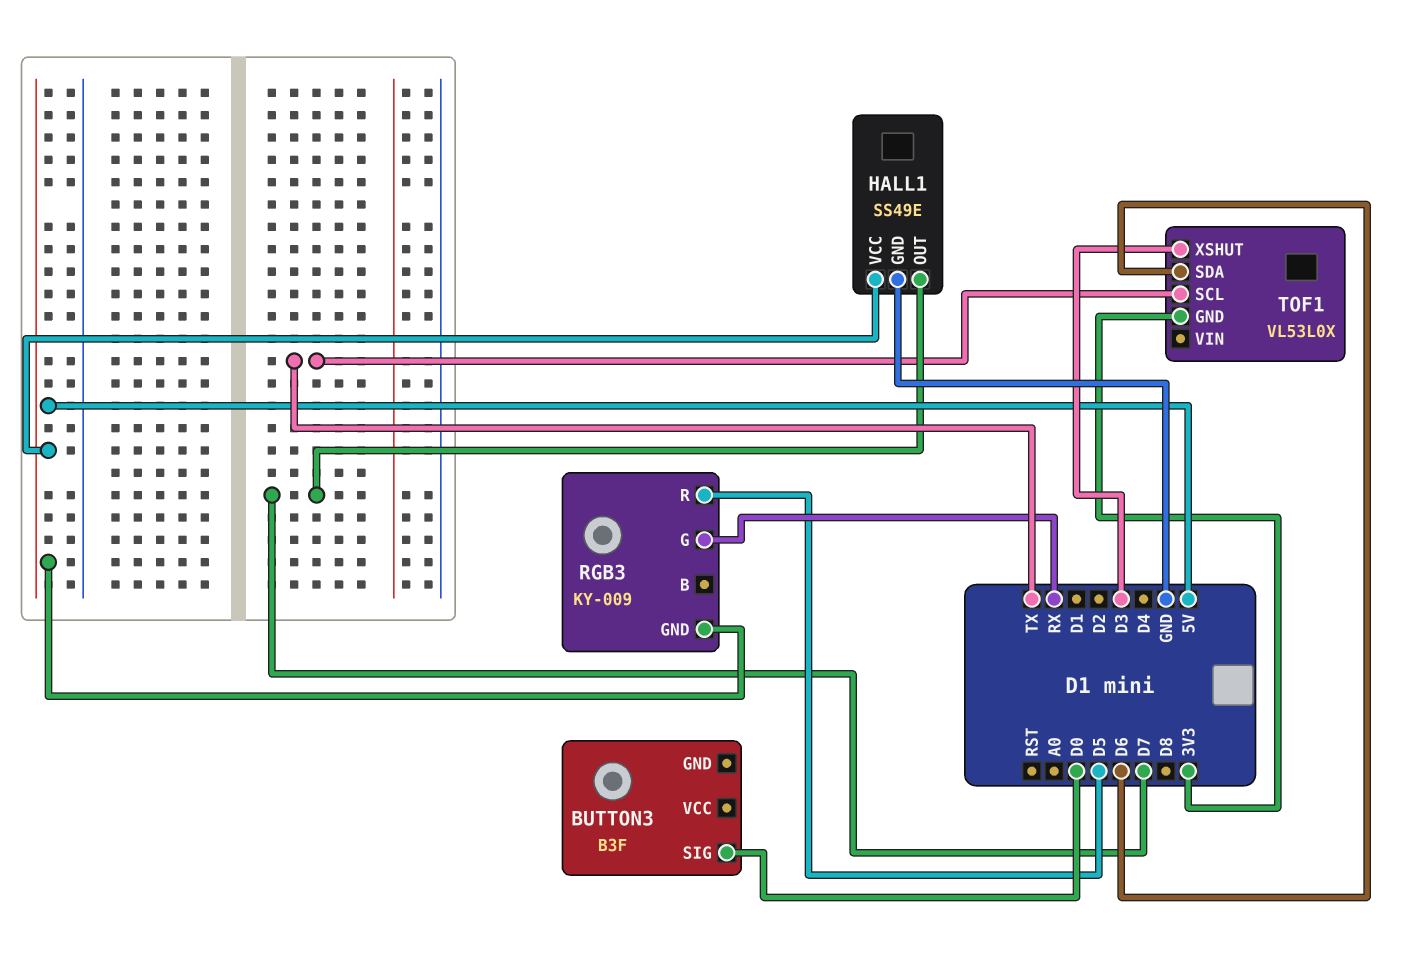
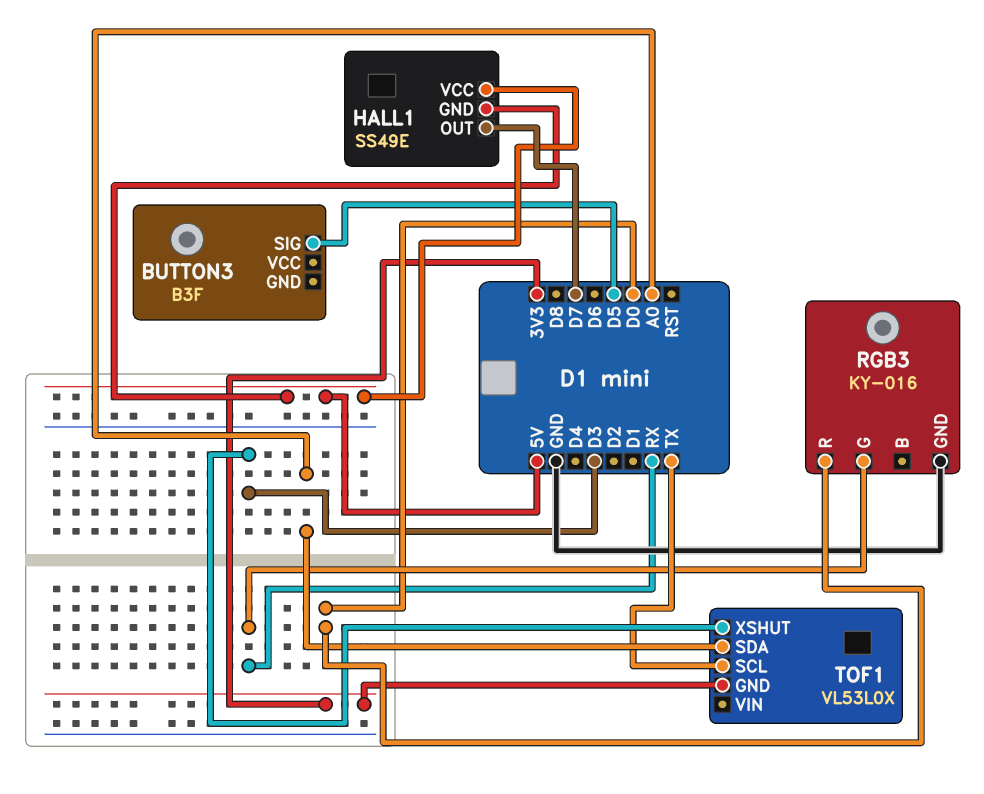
BUTTON3 pin SIG: D0 -> D5
HALL1 pin GND: GND -> 5V
RGB3: KY-009 -> KY-016
RGB3 pin GND: 5V -> GND
RGB3 pin R: D5 -> D0
TOF1 pin SDA: D6 -> A0

